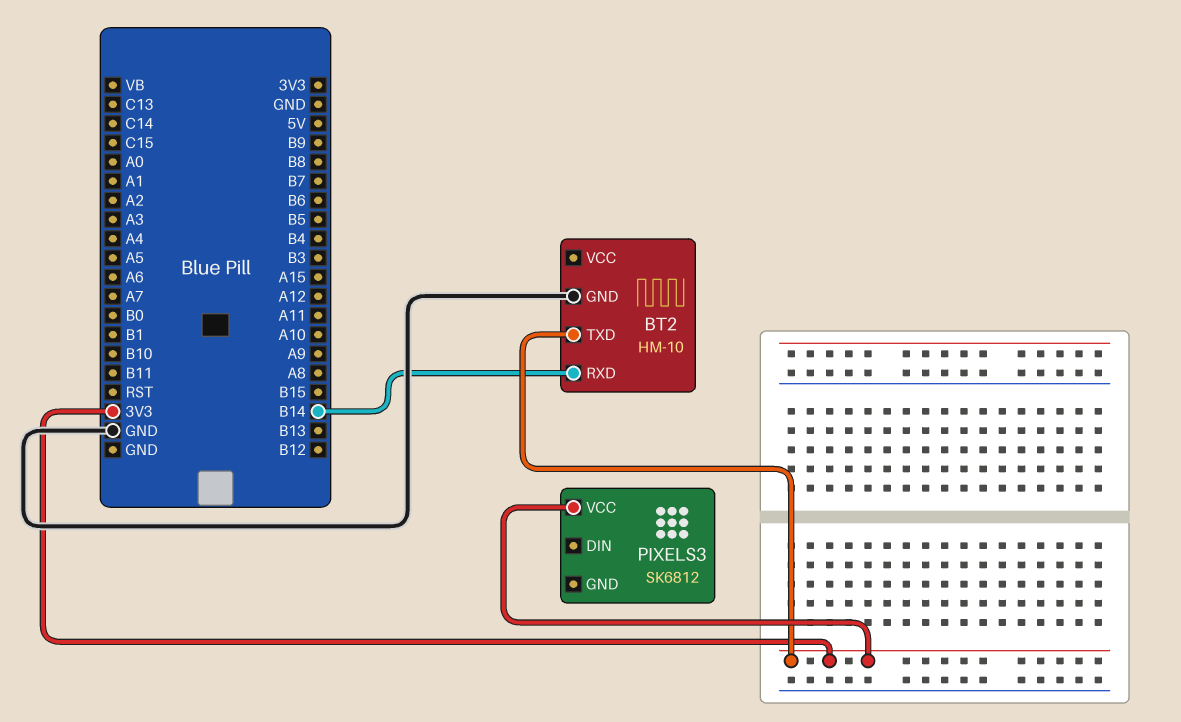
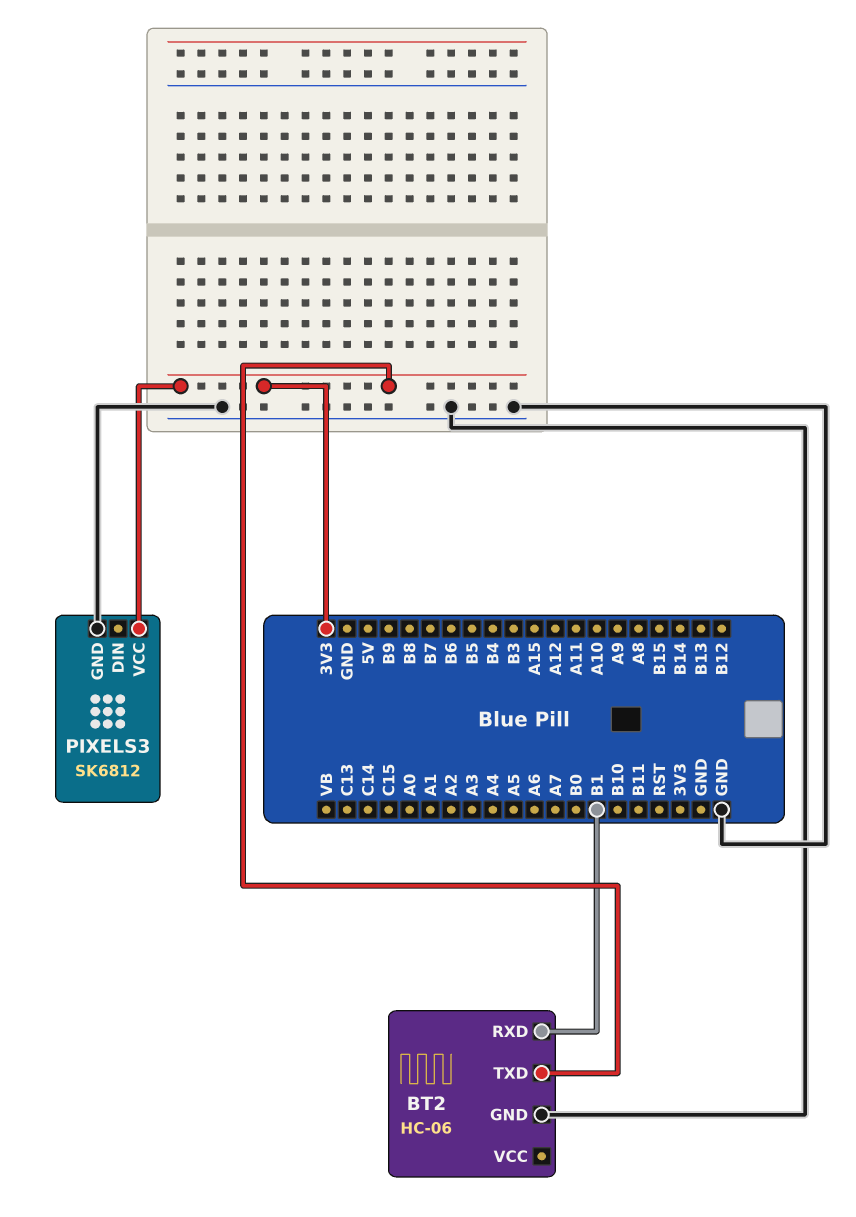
BT2: HM-10 -> HC-06
BT2 pin RXD: B14 -> B1
PIXELS3 pin GND: none -> GND

